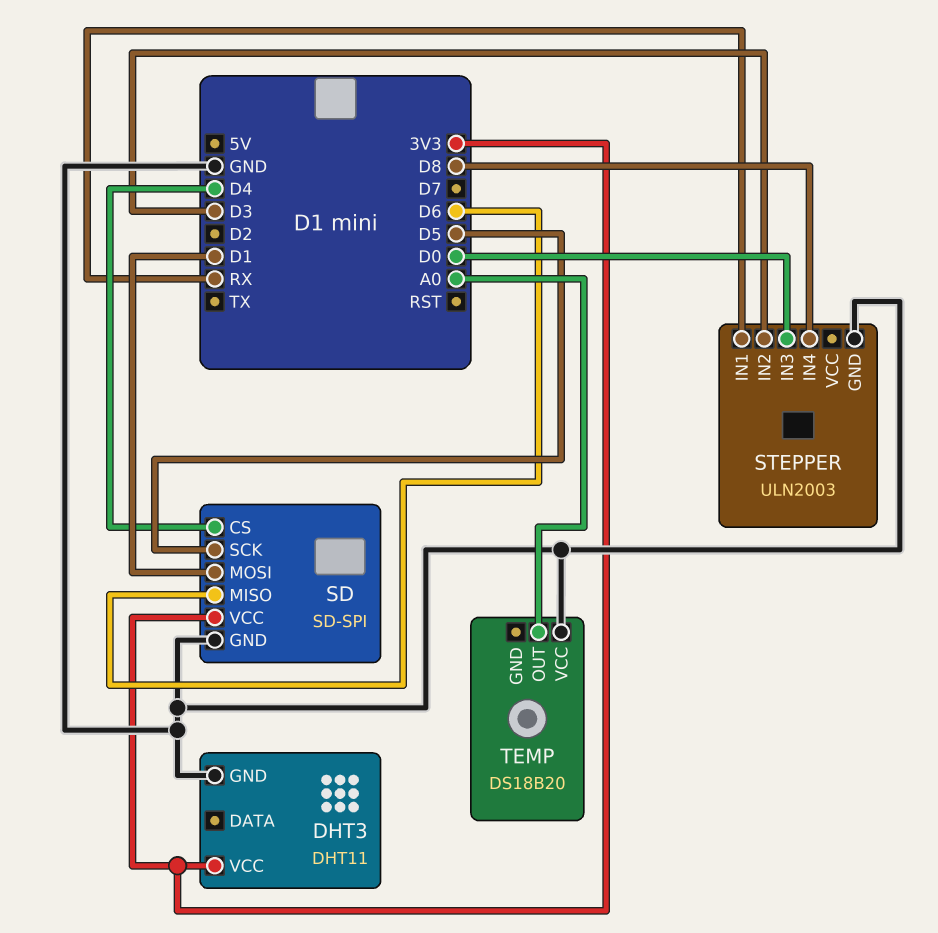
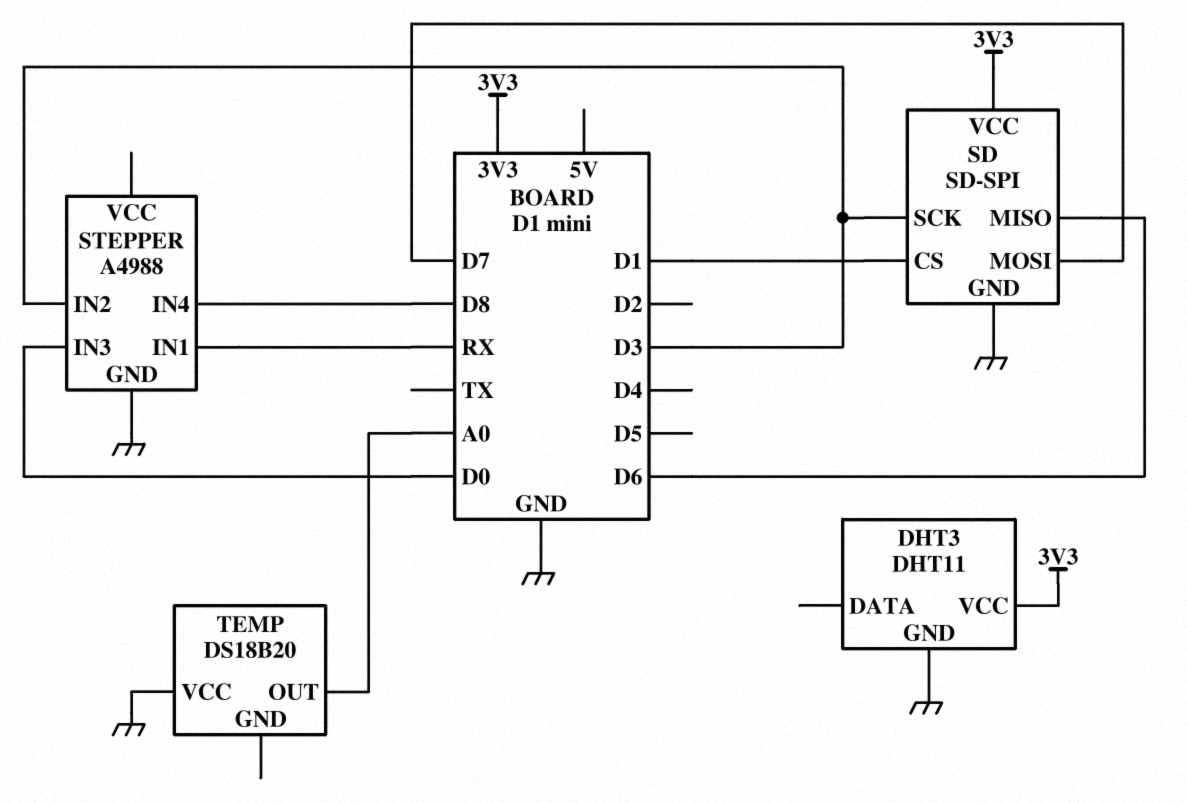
SD pin CS: D4 -> D1
SD pin MOSI: D1 -> D7
SD pin SCK: D5 -> D3
STEPPER: ULN2003 -> A4988

